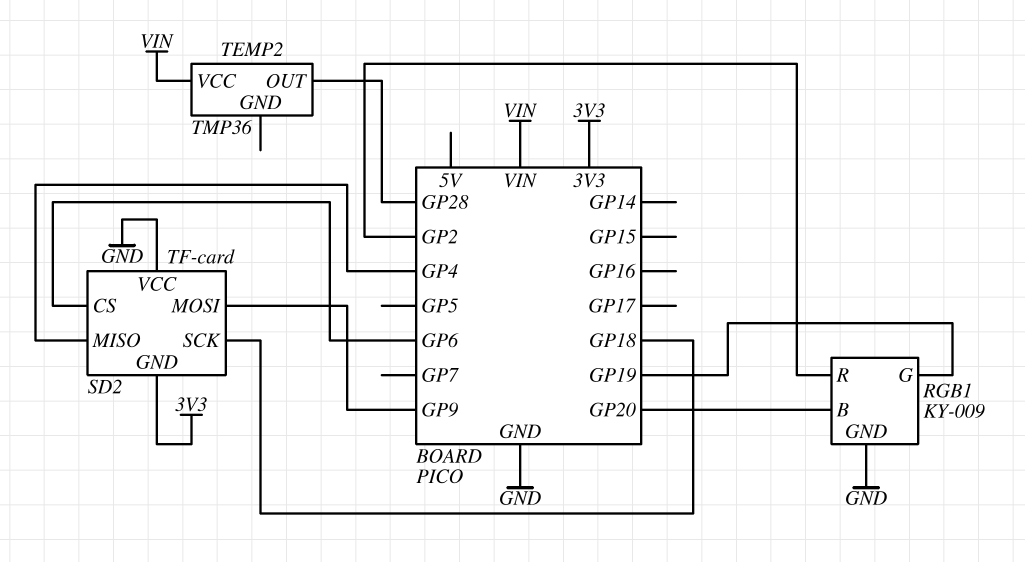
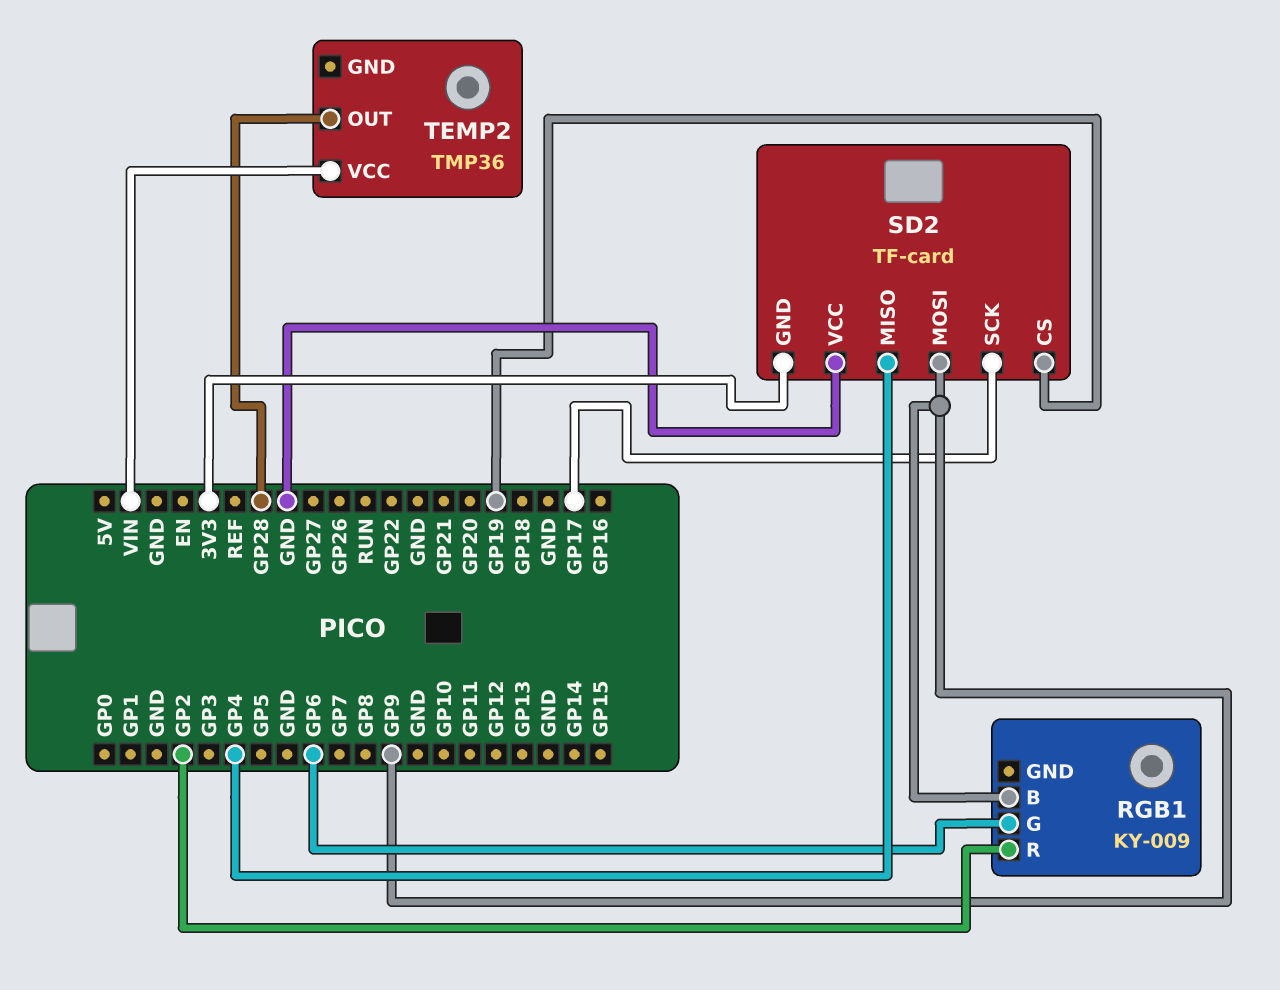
RGB1 pin B: GP20 -> GP9
RGB1 pin G: GP19 -> GP6
RGB1 pin GND: GND -> none
SD2 pin CS: GP6 -> GP19
SD2 pin SCK: GP18 -> GP17

